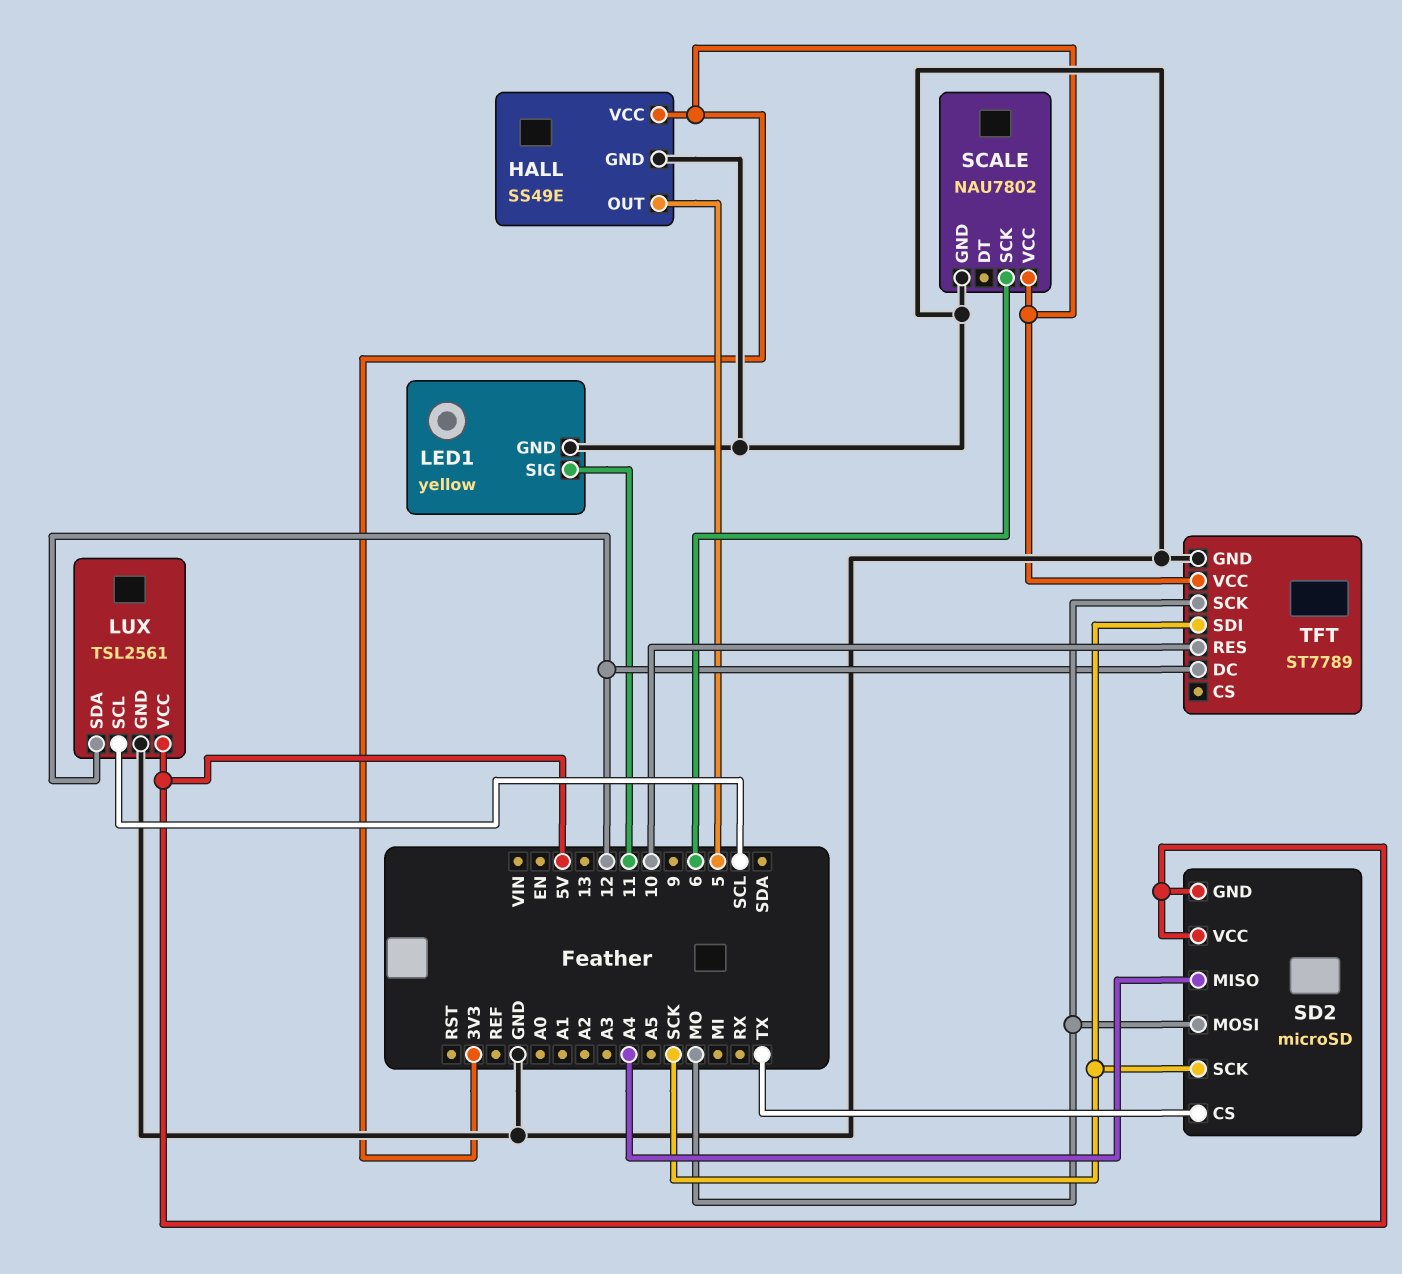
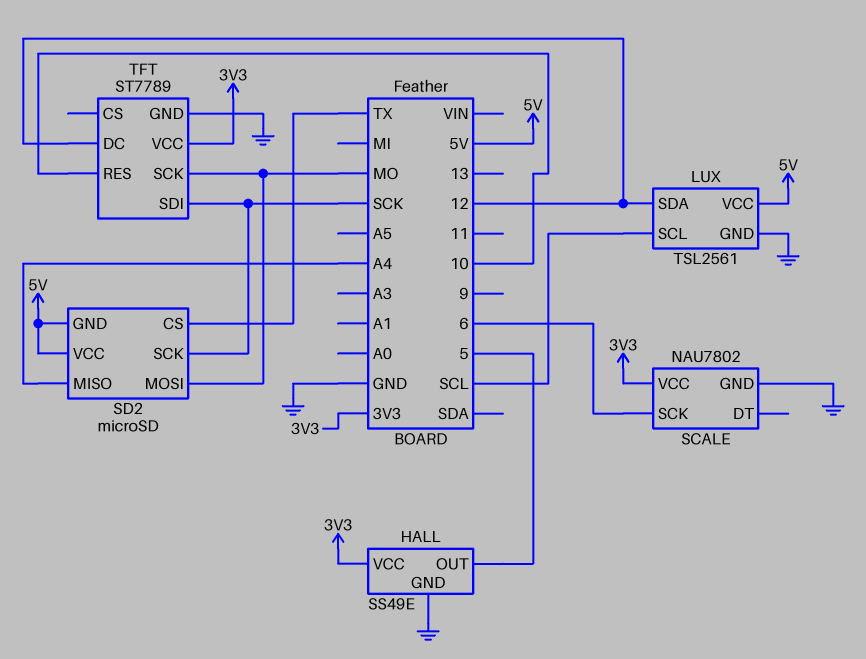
LED1: yellow -> none
LED1 pin GND: GND -> none
LED1 pin SIG: 11 -> none

